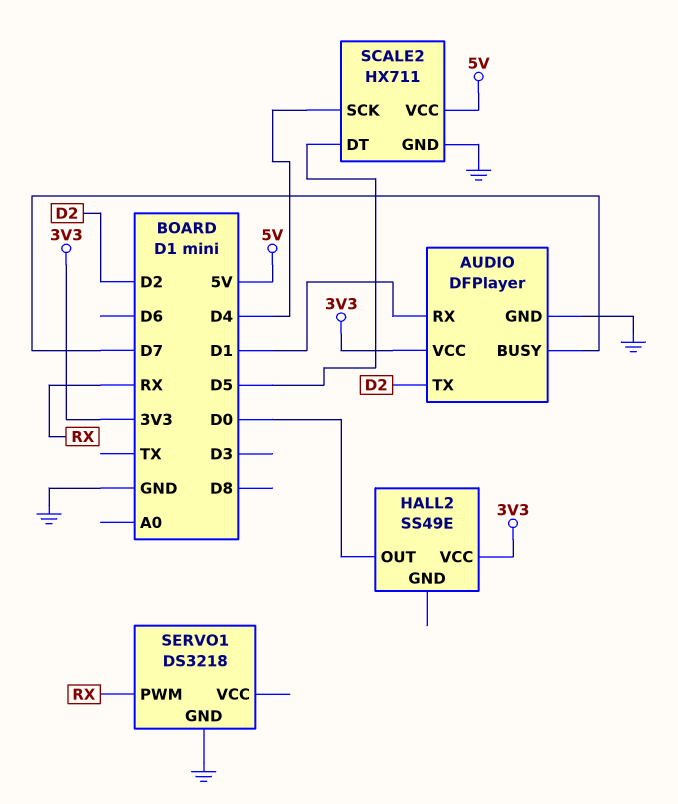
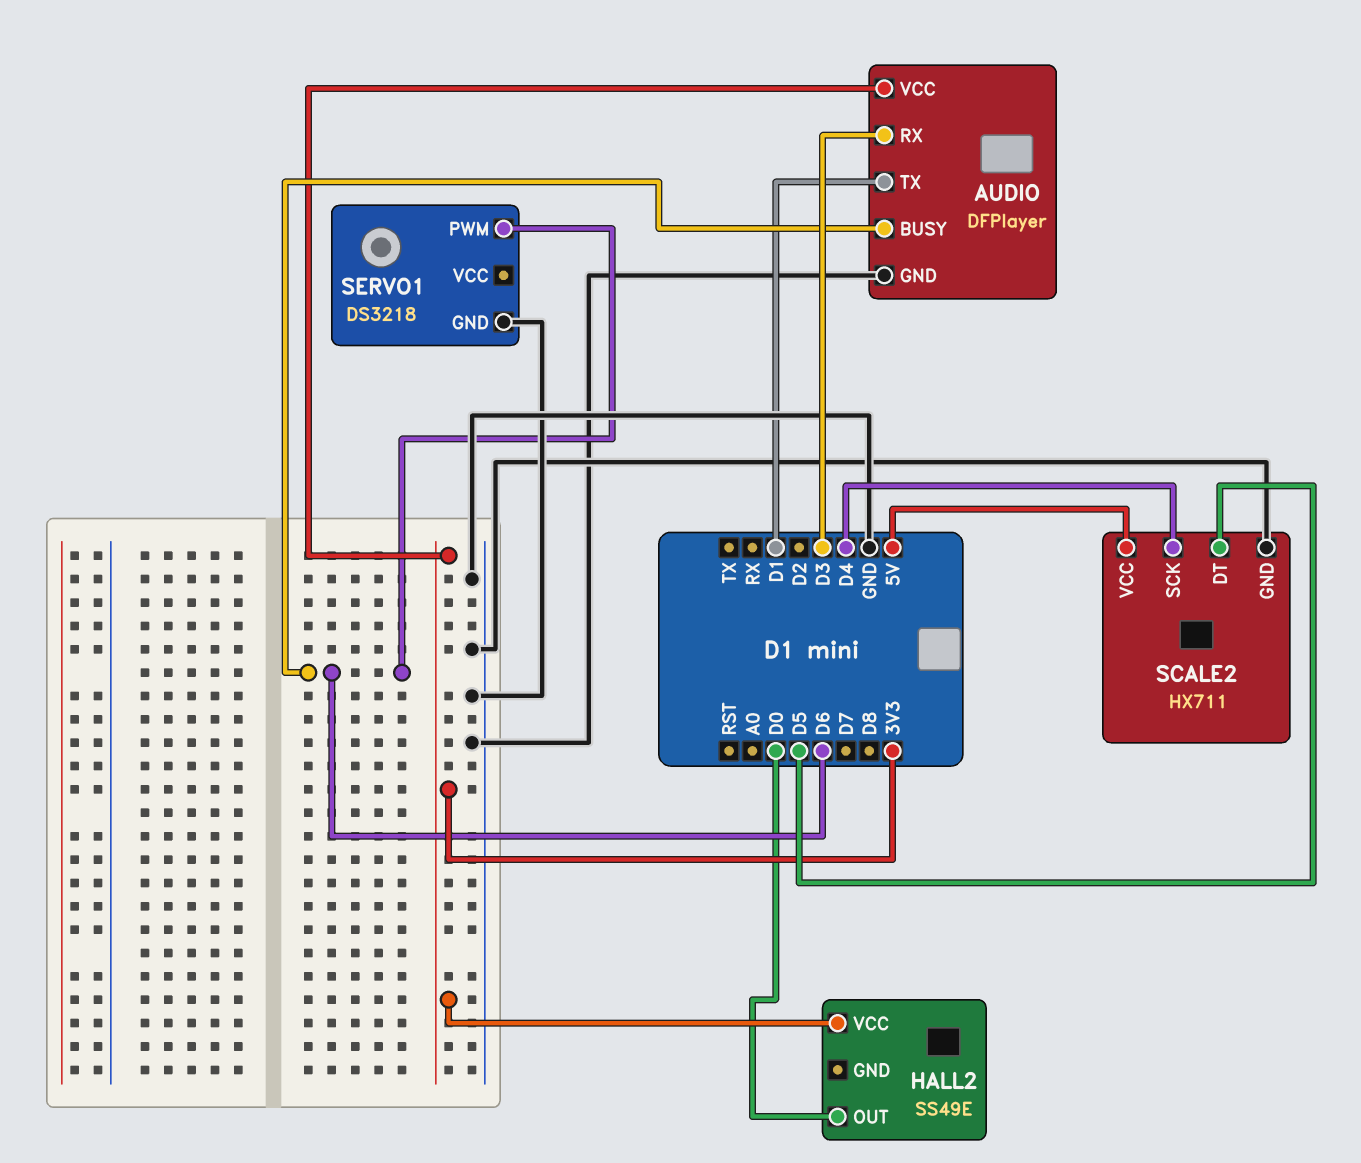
AUDIO pin BUSY: D7 -> D6
AUDIO pin RX: D1 -> D3
AUDIO pin TX: D2 -> D1
SERVO1 pin PWM: RX -> D6

